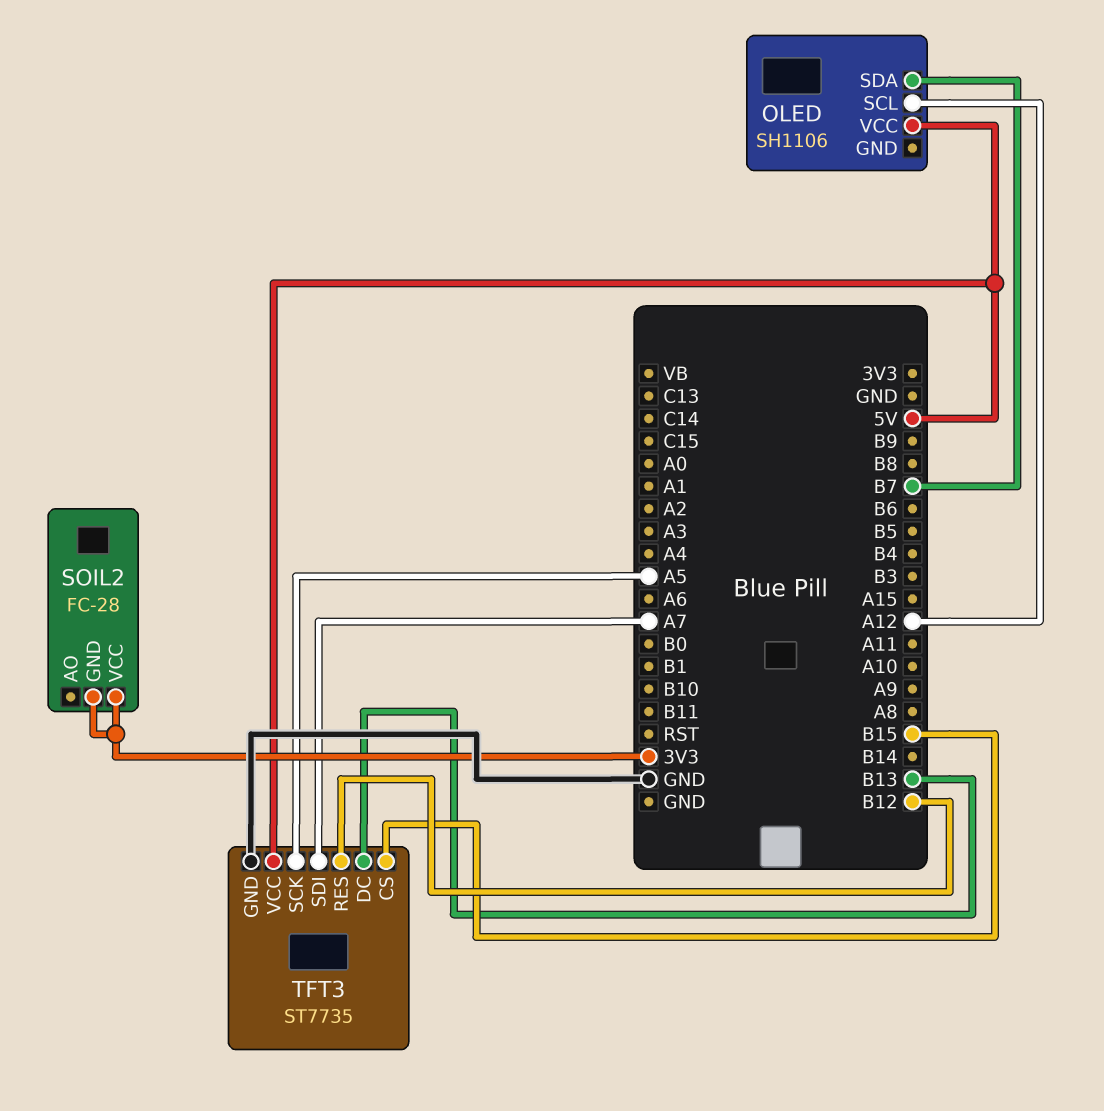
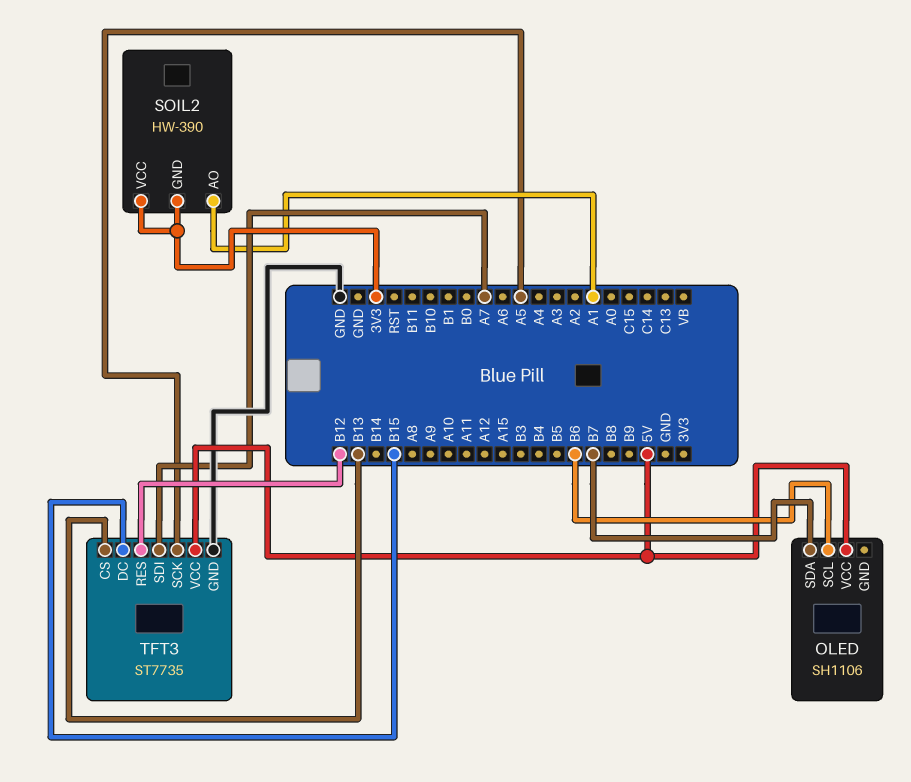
OLED pin SCL: A12 -> B6
SOIL2: FC-28 -> HW-390
SOIL2 pin AO: none -> A1
TFT3 pin CS: B15 -> B13
TFT3 pin DC: B13 -> B15

